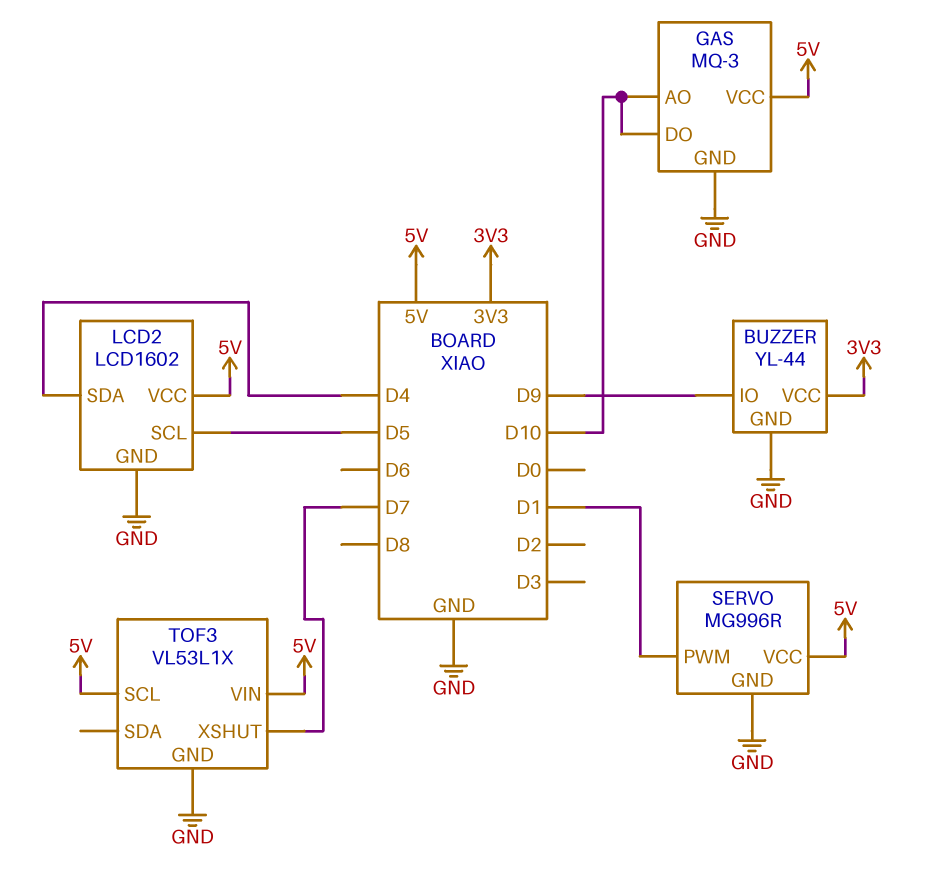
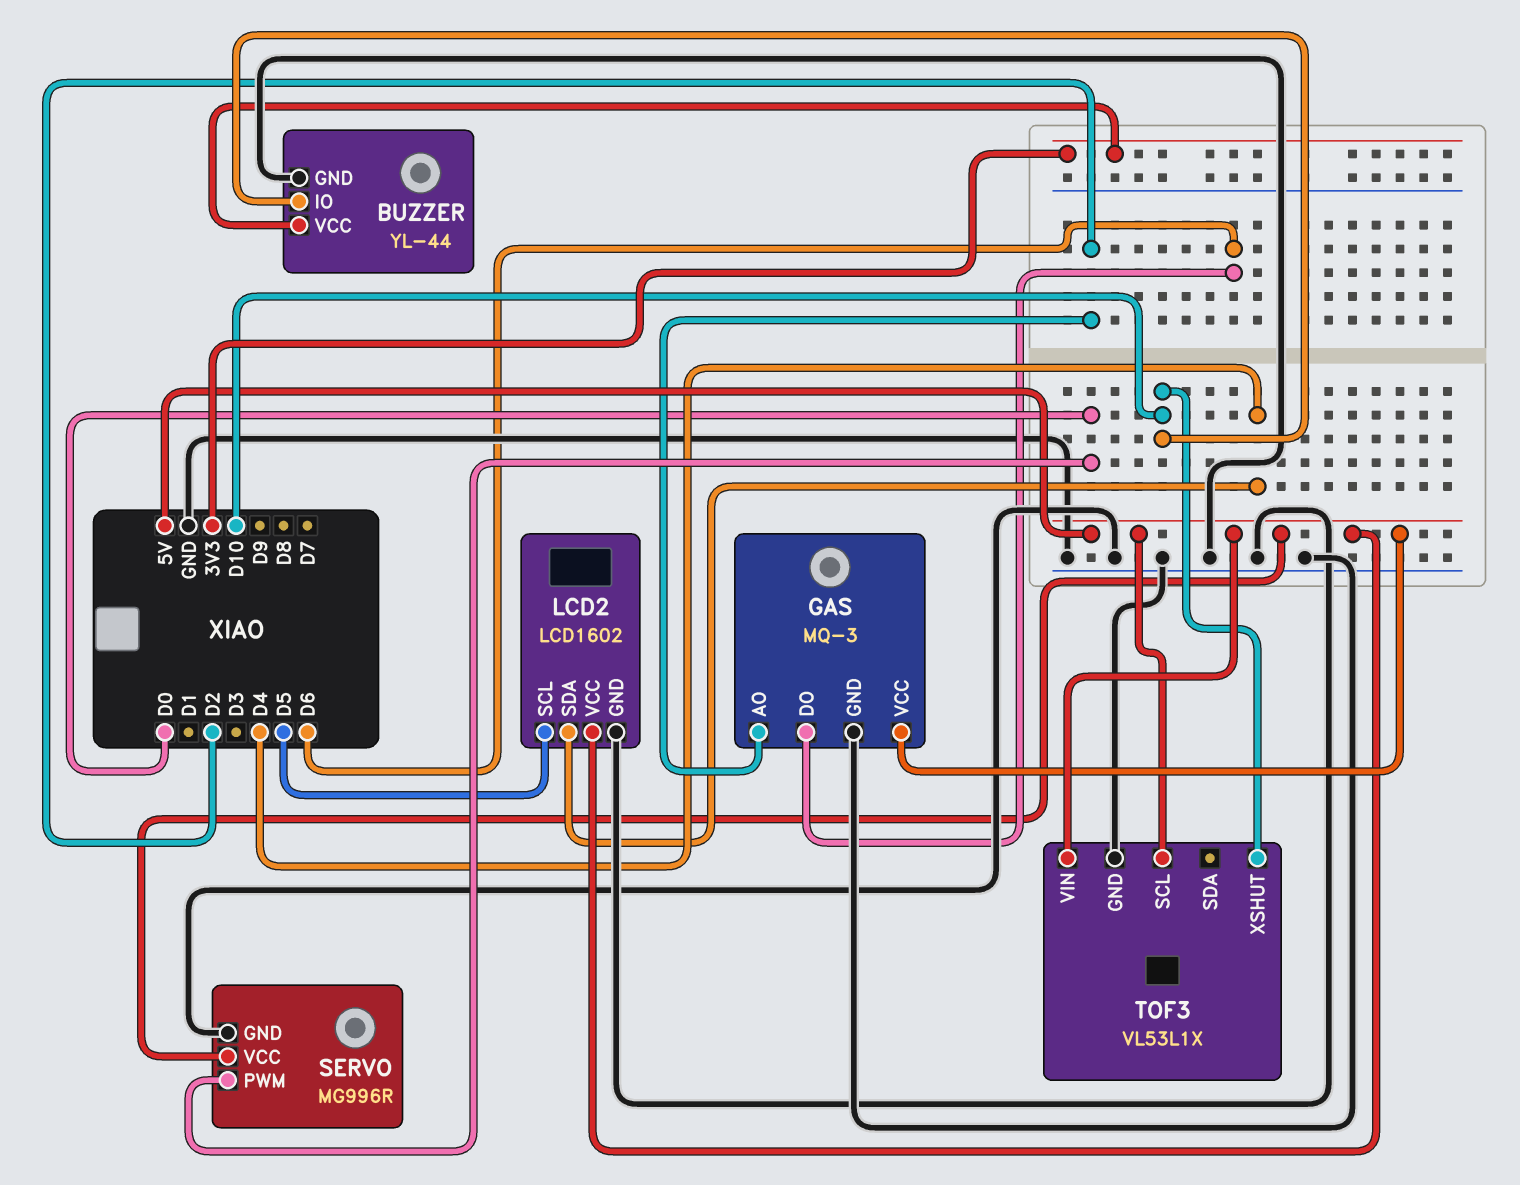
BUZZER pin IO: D9 -> D10
GAS pin AO: D10 -> D2
GAS pin DO: D10 -> D6
SERVO pin PWM: D1 -> D0
TOF3 pin XSHUT: D7 -> D10

